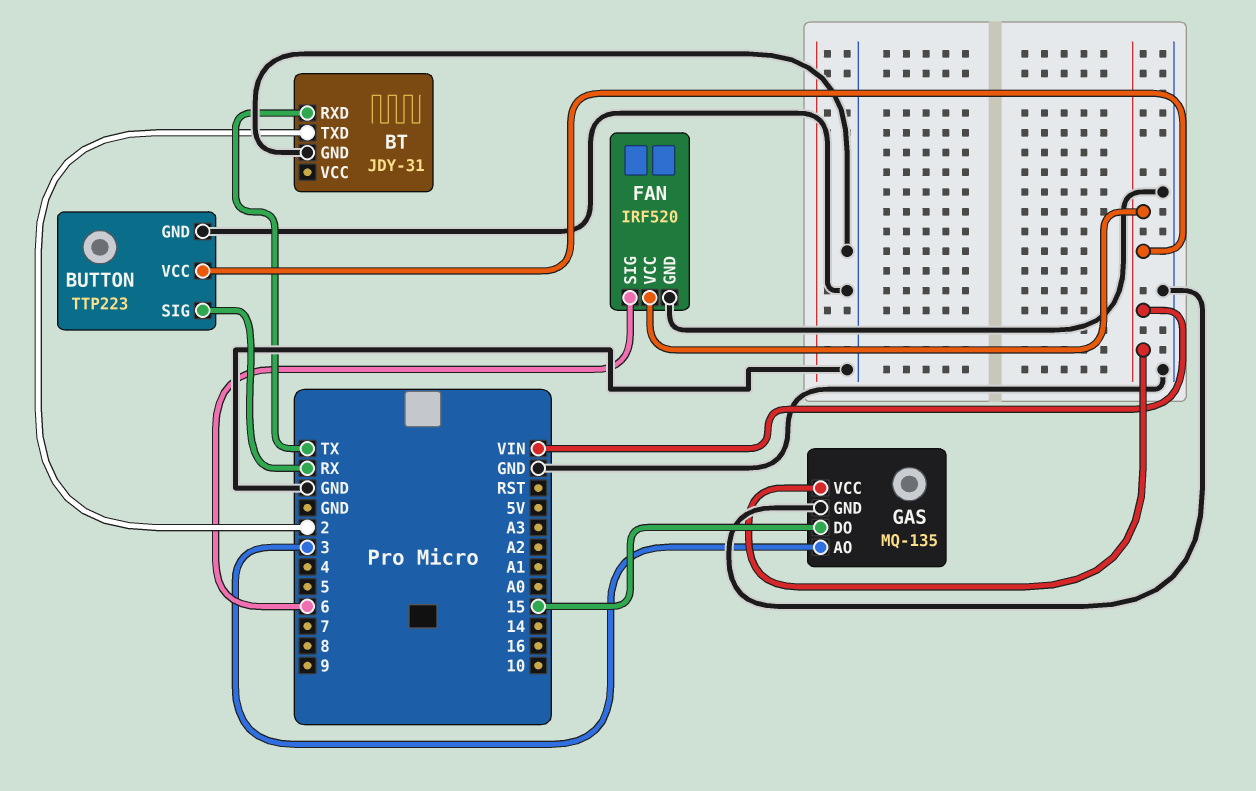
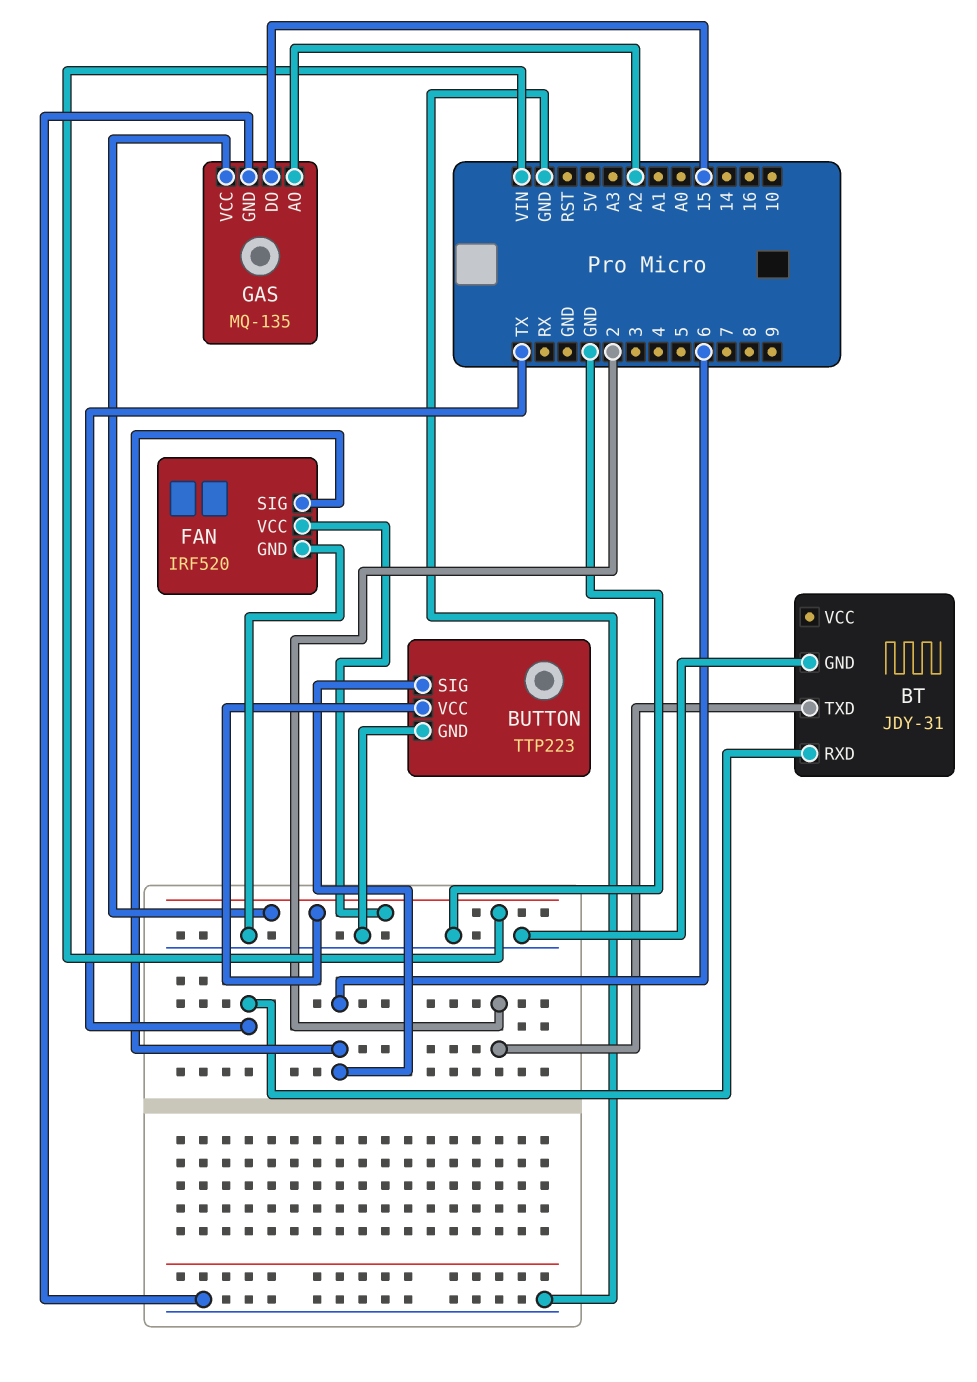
BUTTON pin SIG: RX -> 6
GAS pin AO: 3 -> A2

